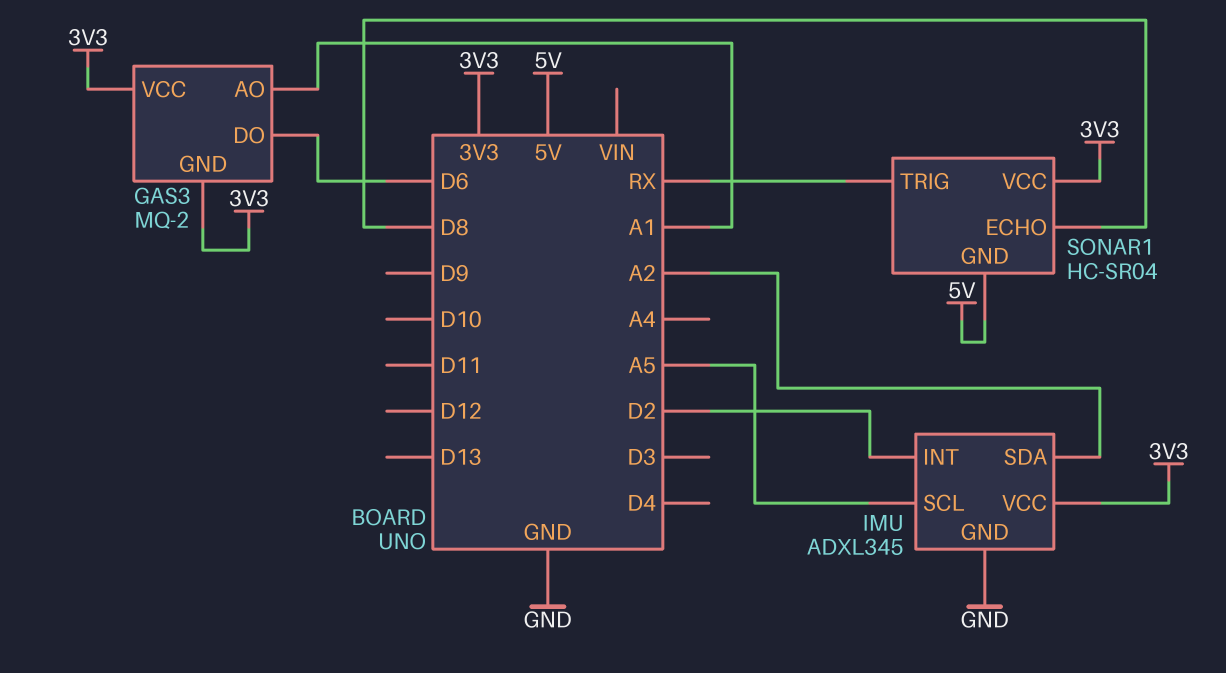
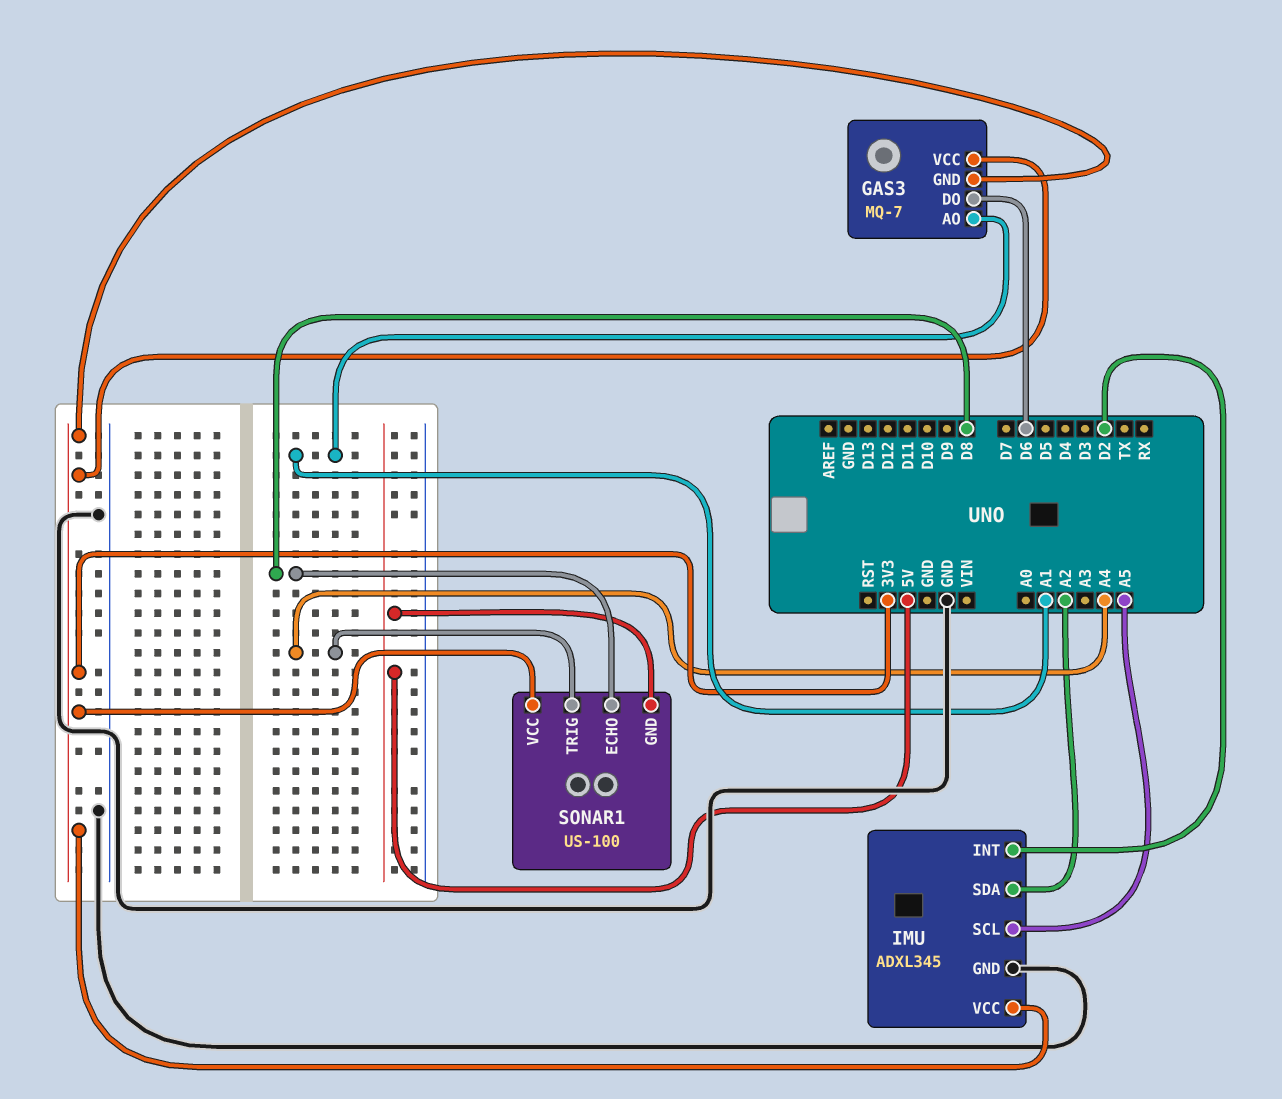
GAS3: MQ-2 -> MQ-7
SONAR1: HC-SR04 -> US-100
SONAR1 pin TRIG: RX -> A4

